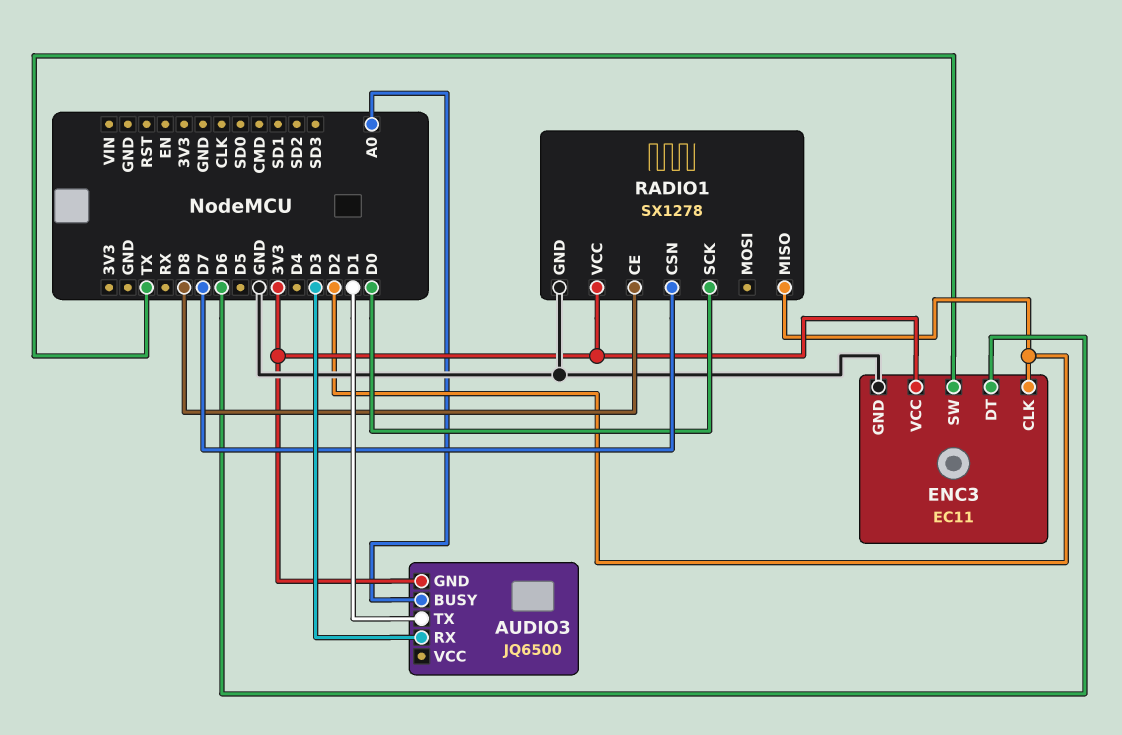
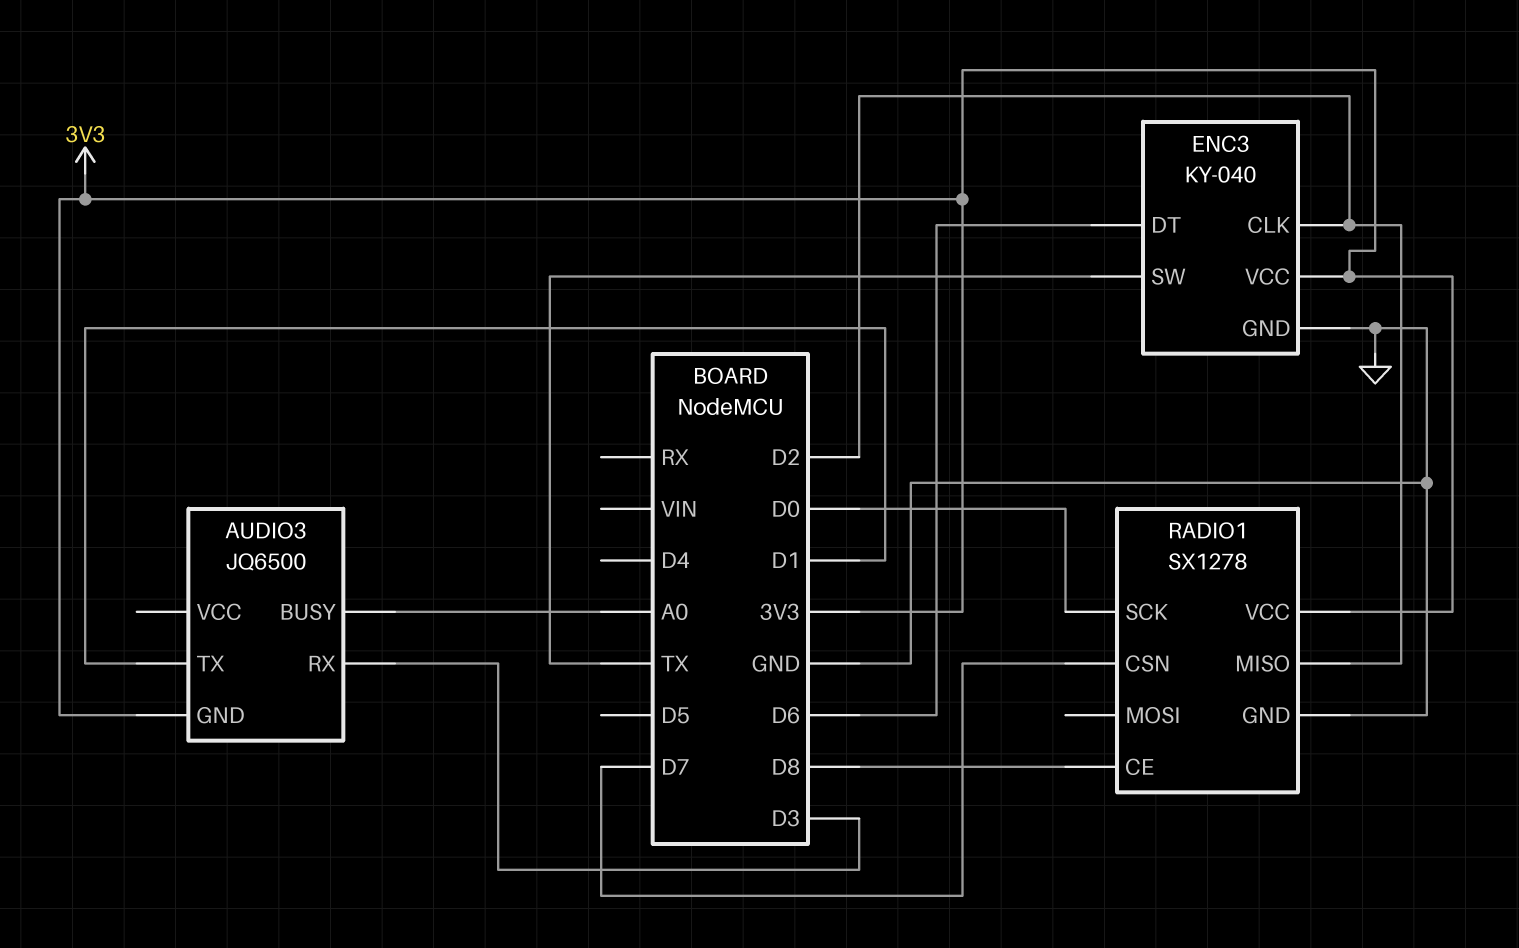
ENC3: EC11 -> KY-040

